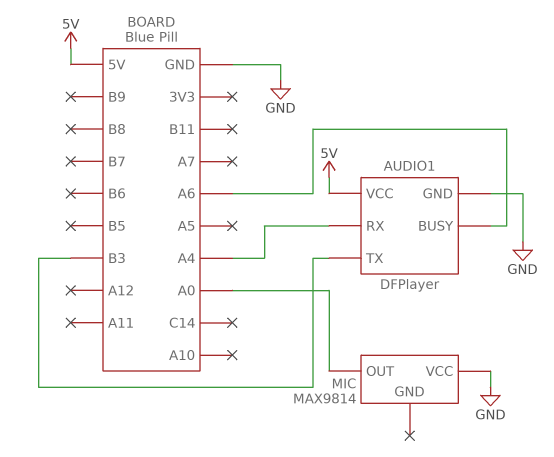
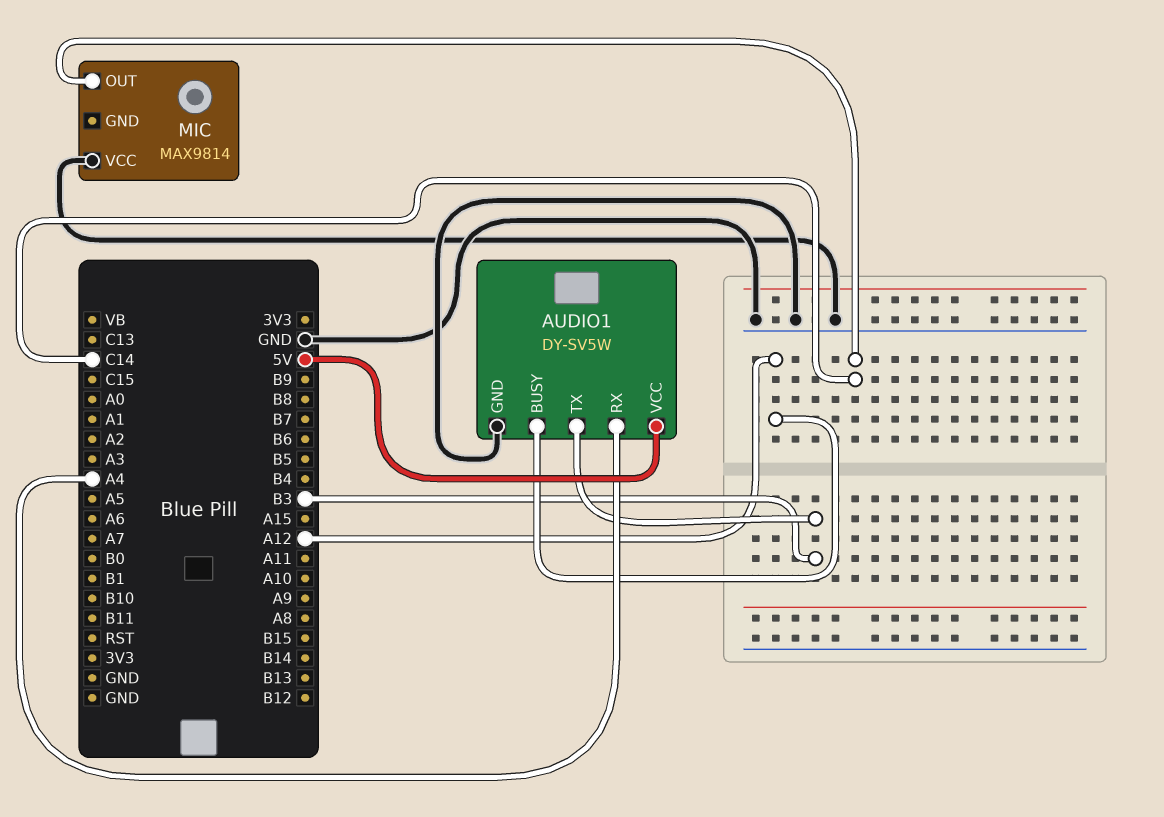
AUDIO1: DFPlayer -> DY-SV5W
AUDIO1 pin BUSY: A6 -> A12
MIC pin OUT: A0 -> C14

